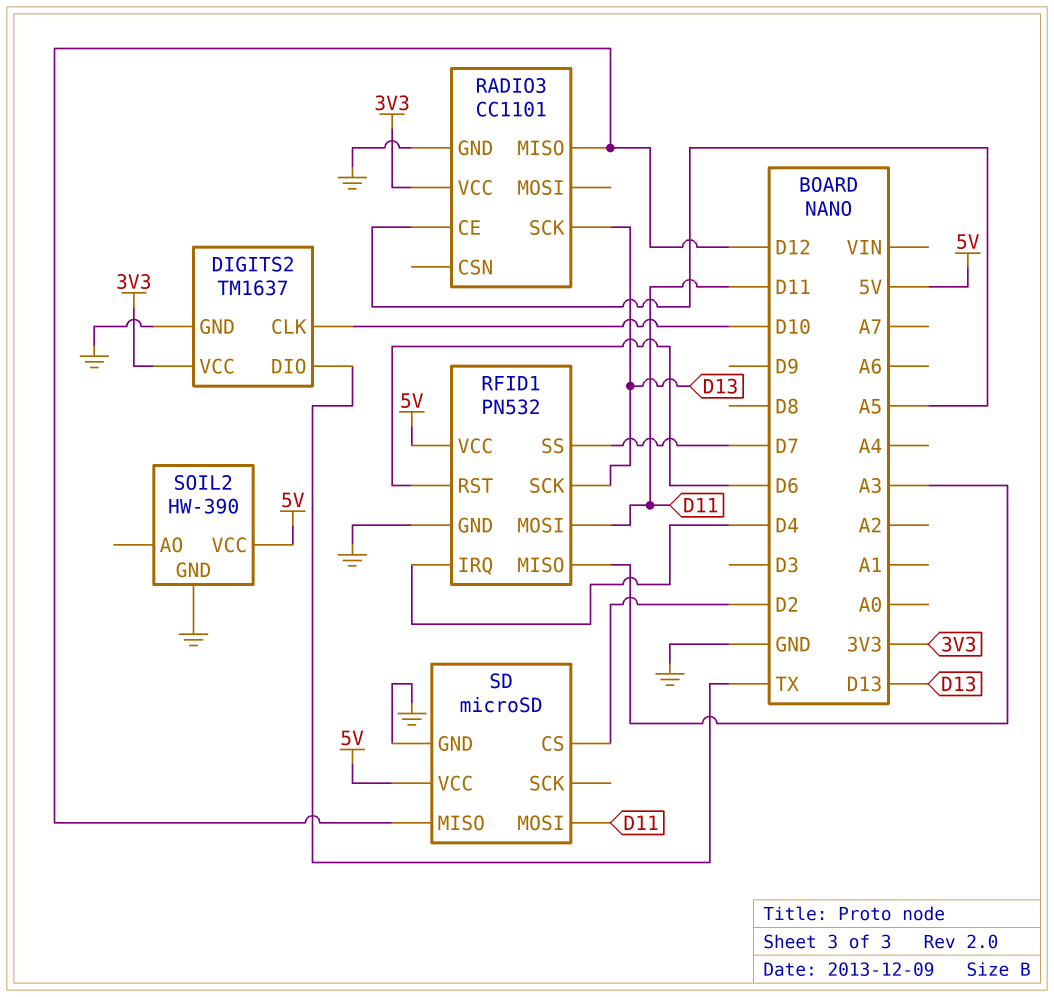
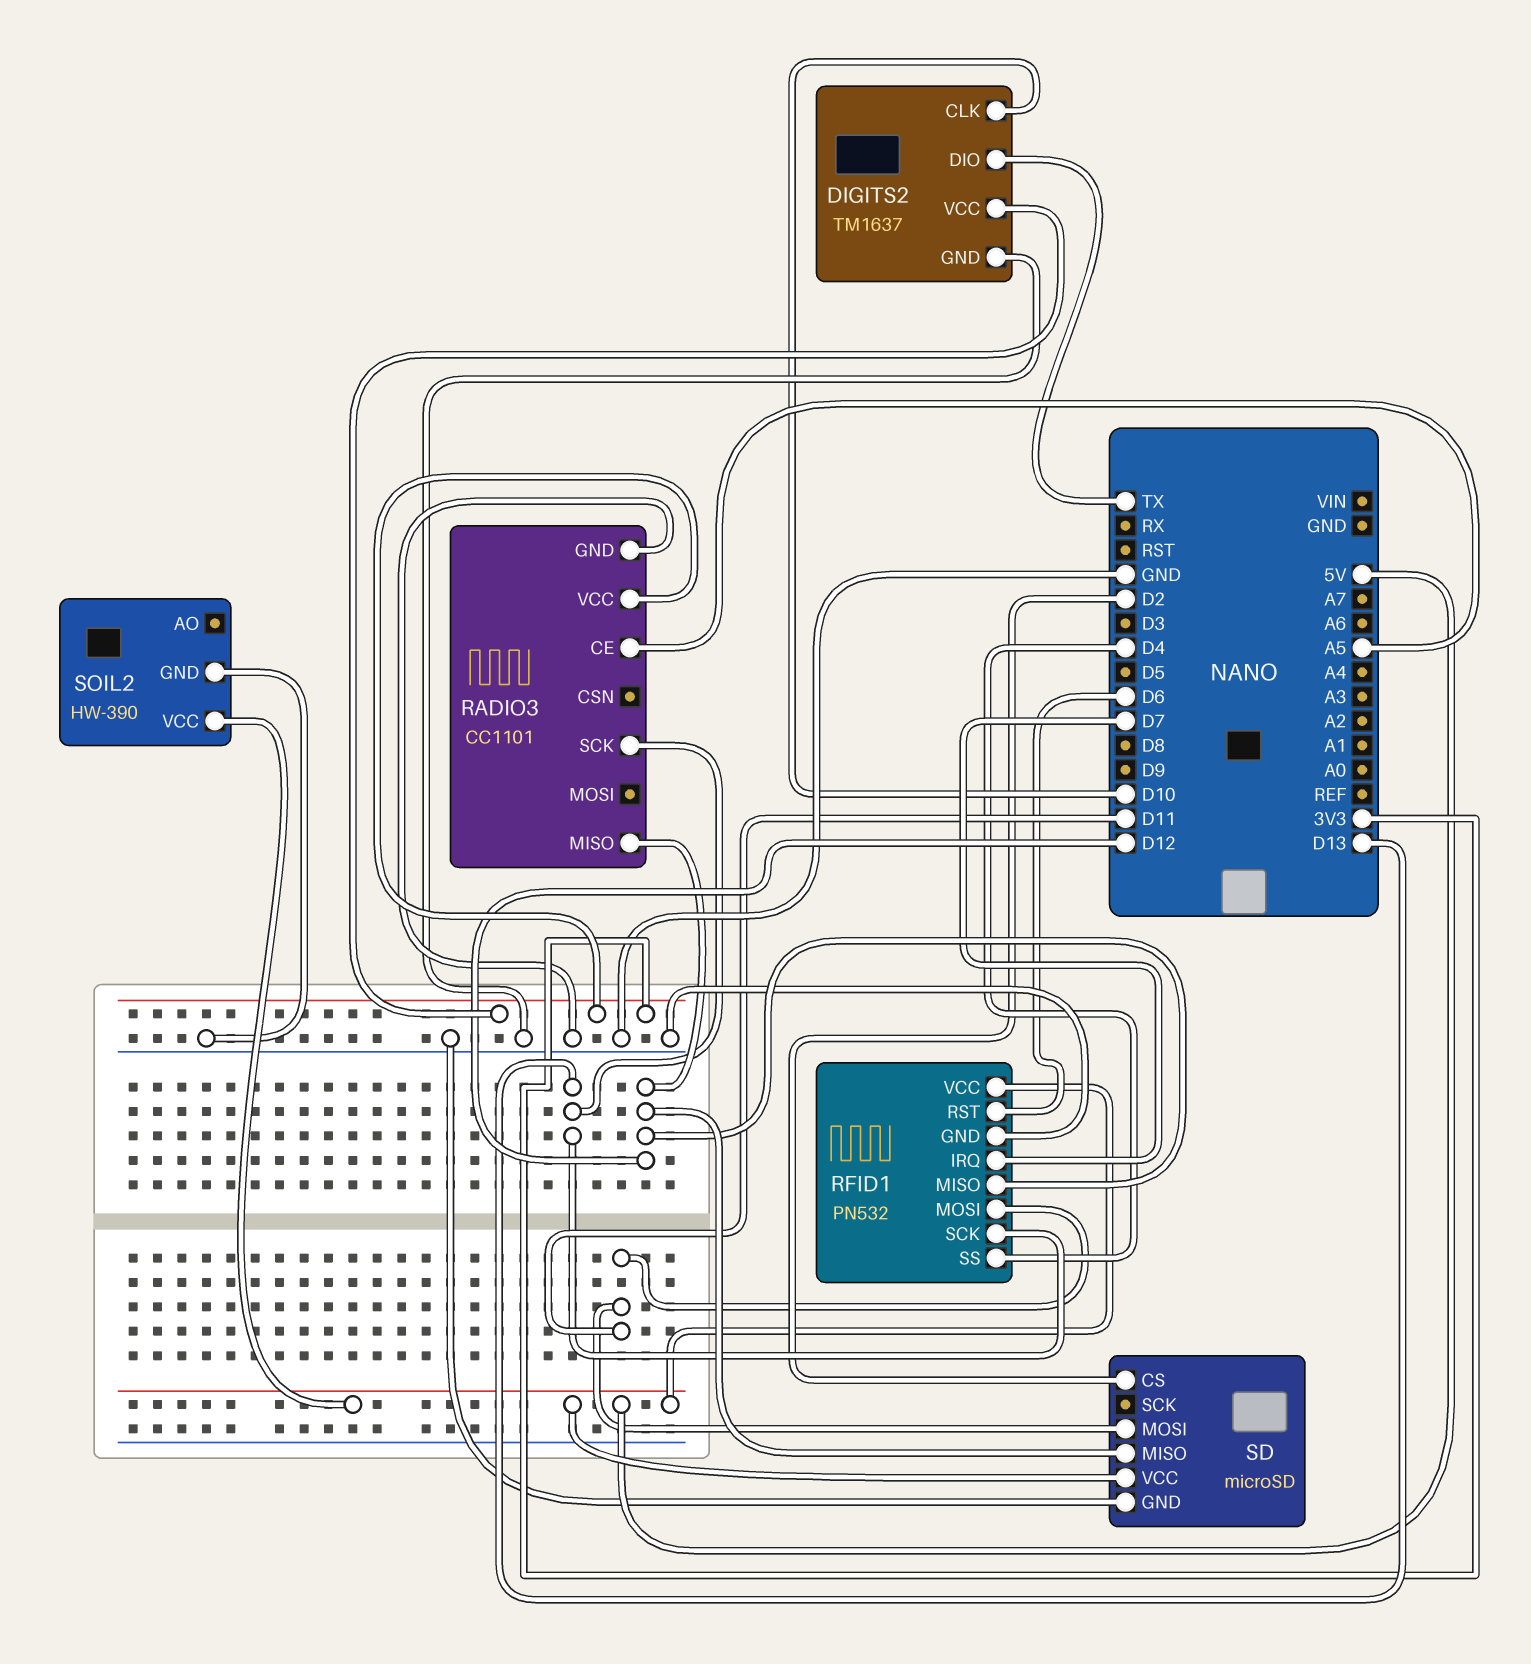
RFID1 pin IRQ: D4 -> D7
RFID1 pin MISO: A3 -> D12
RFID1 pin SS: D7 -> D4

